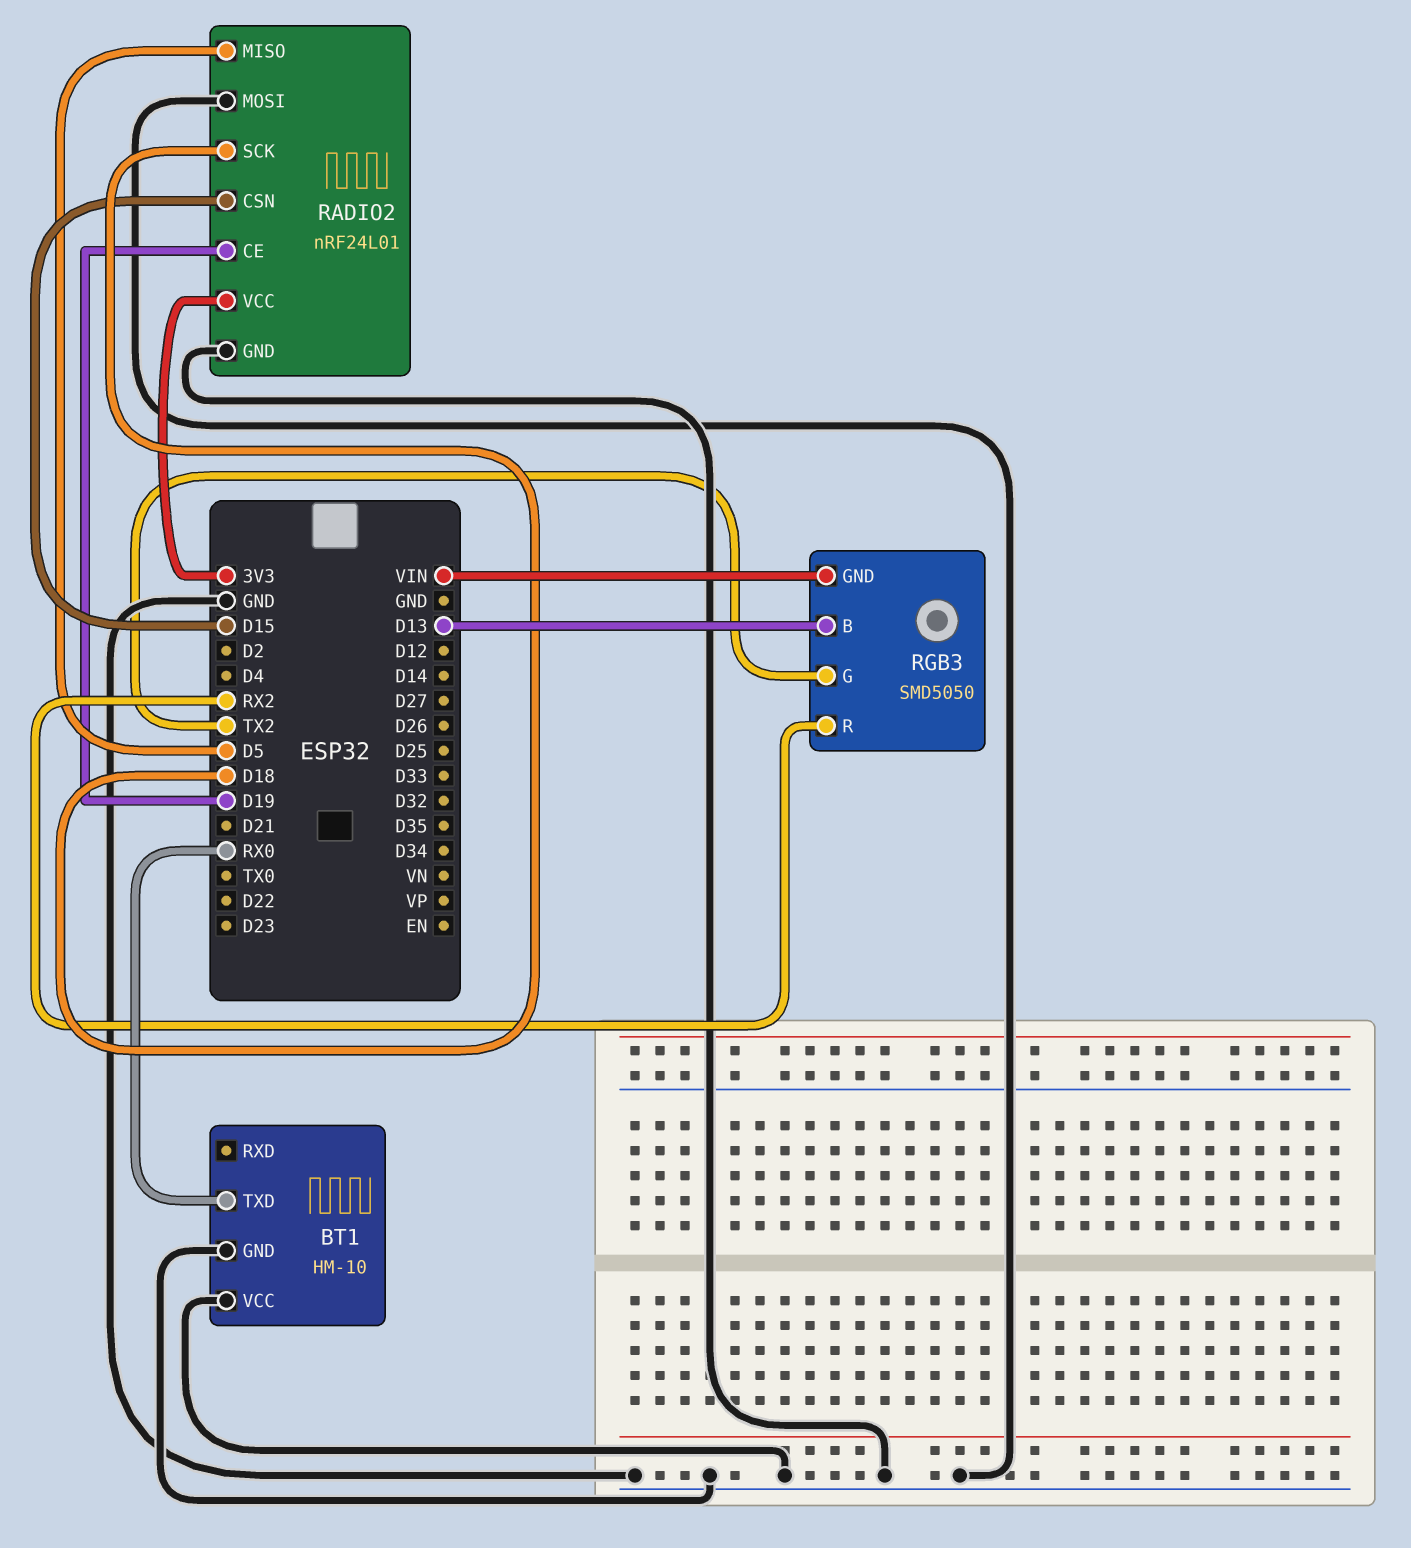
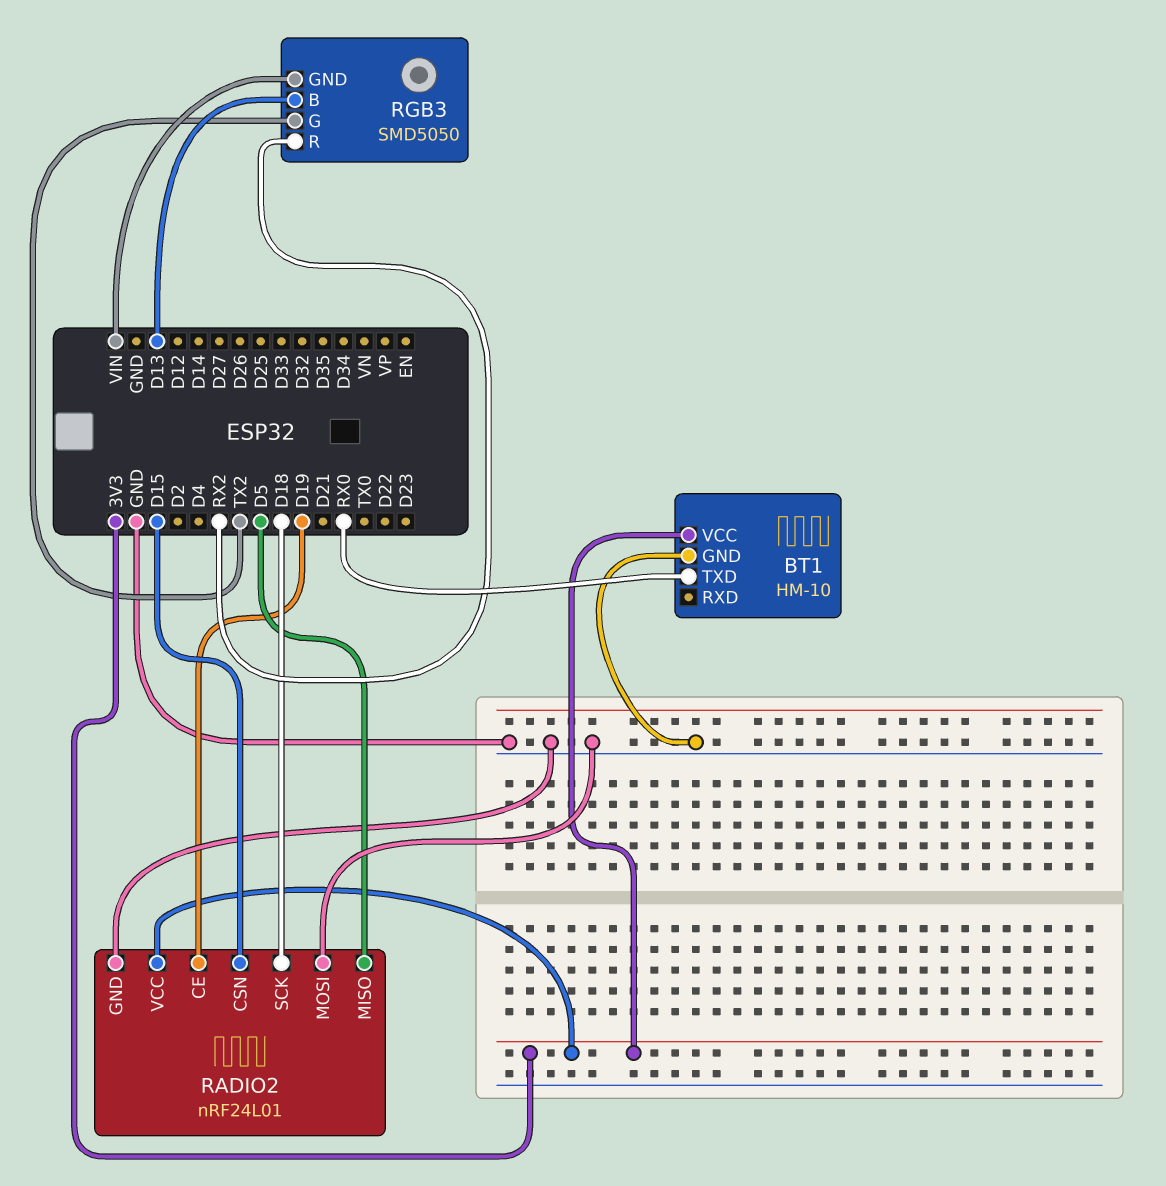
BT1 pin VCC: GND -> 3V3

